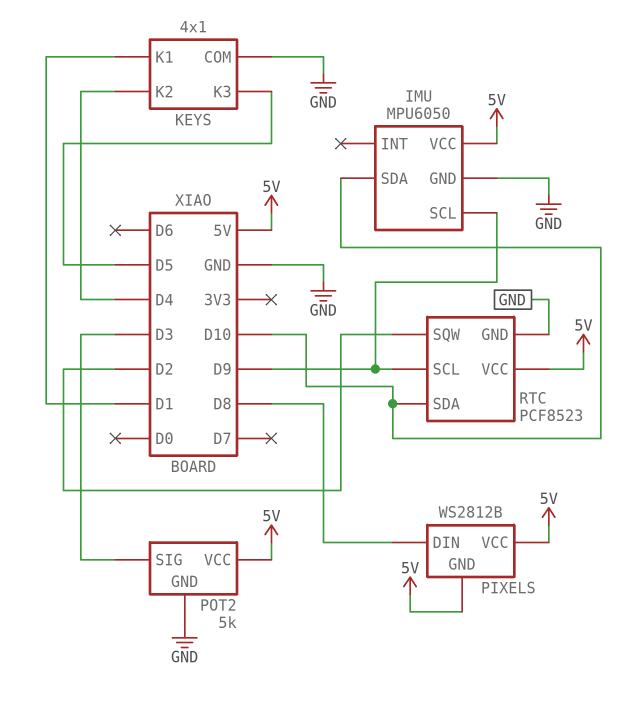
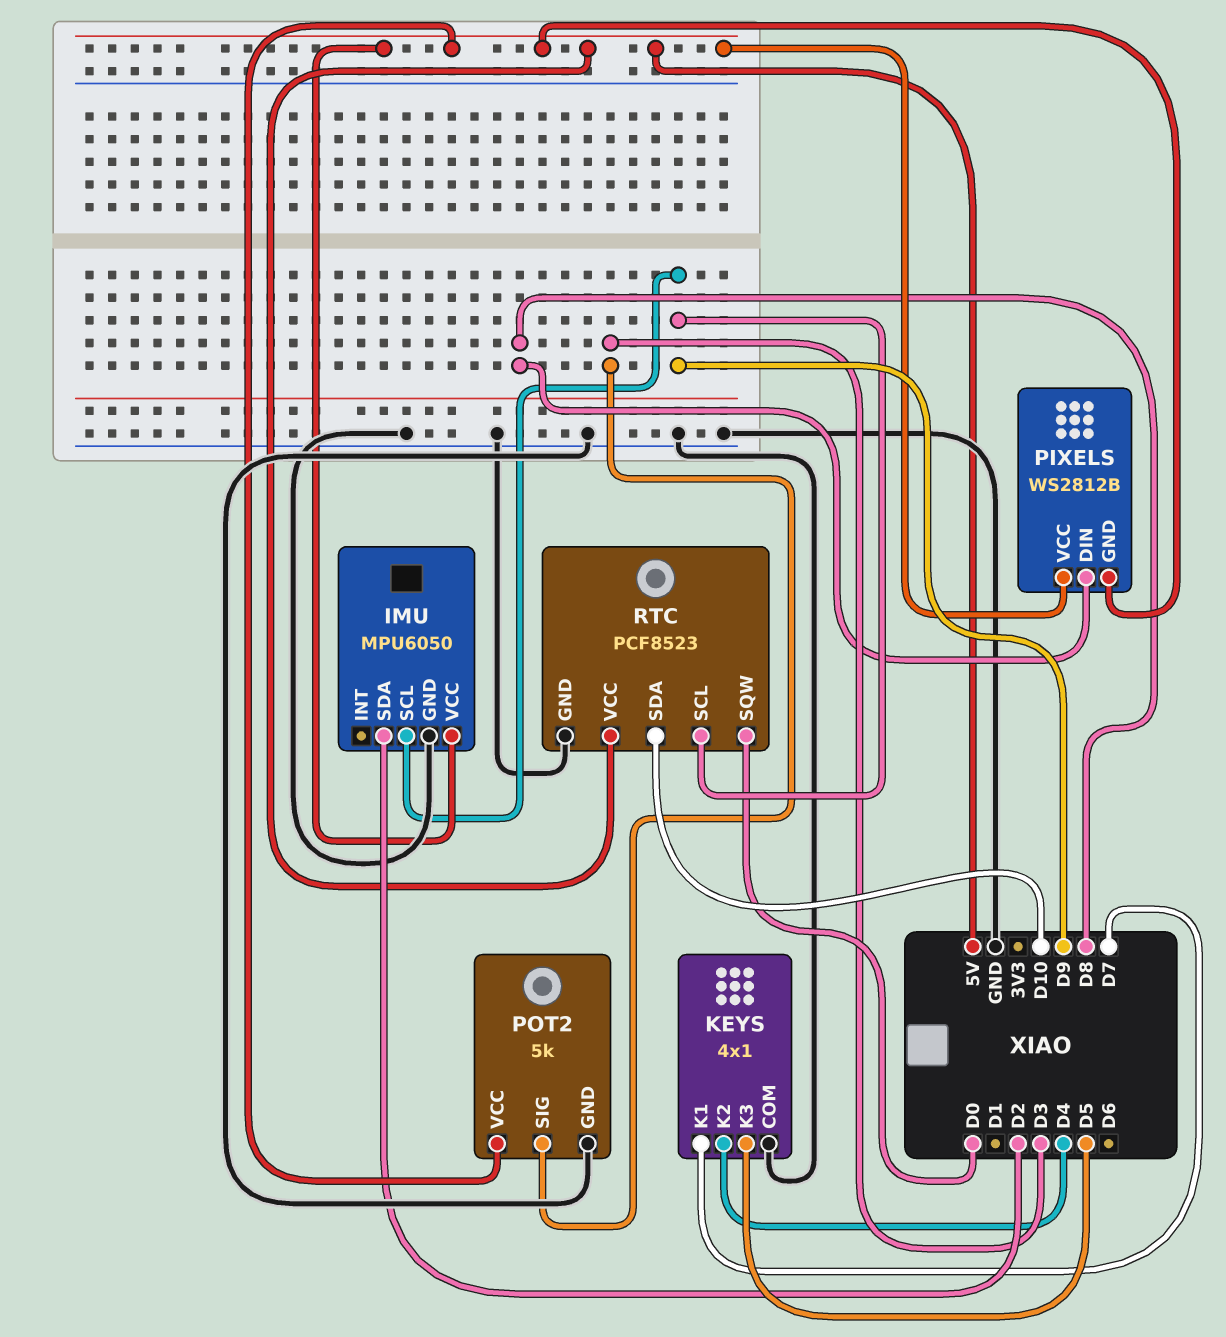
IMU pin SDA: D10 -> D2
KEYS pin K1: D1 -> D7
RTC pin SQW: D2 -> D0

